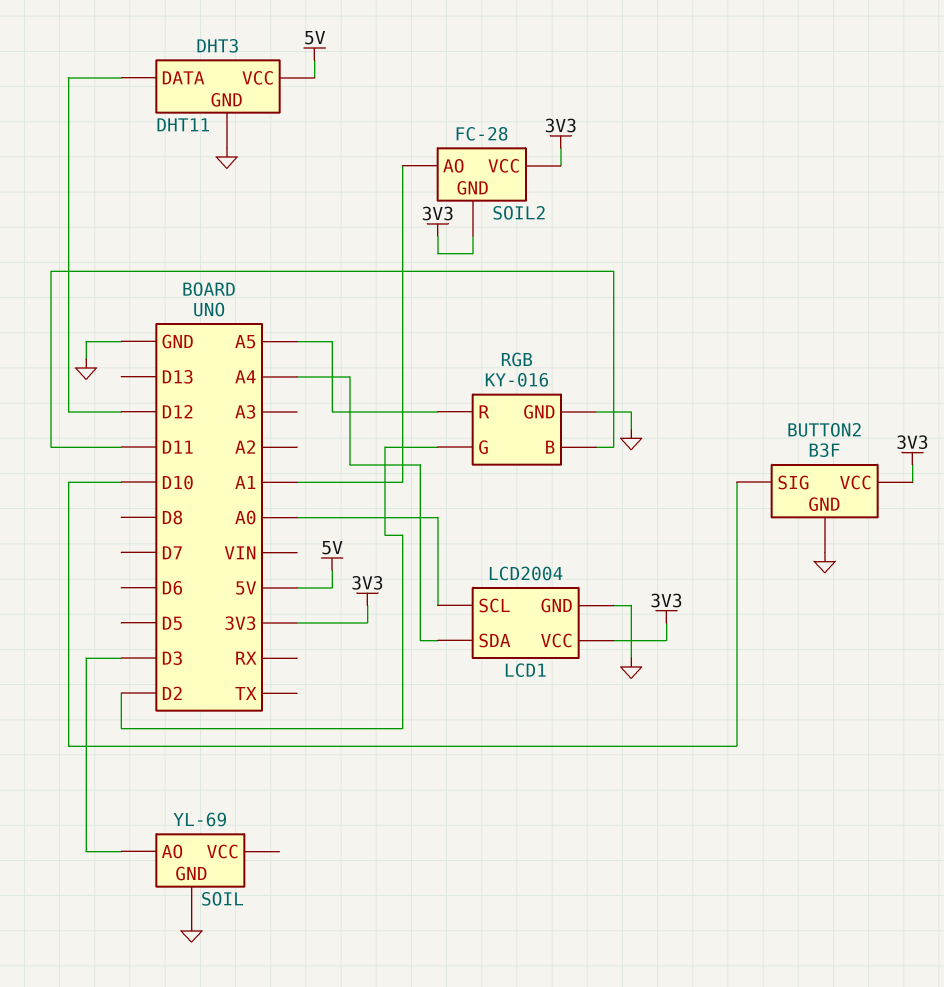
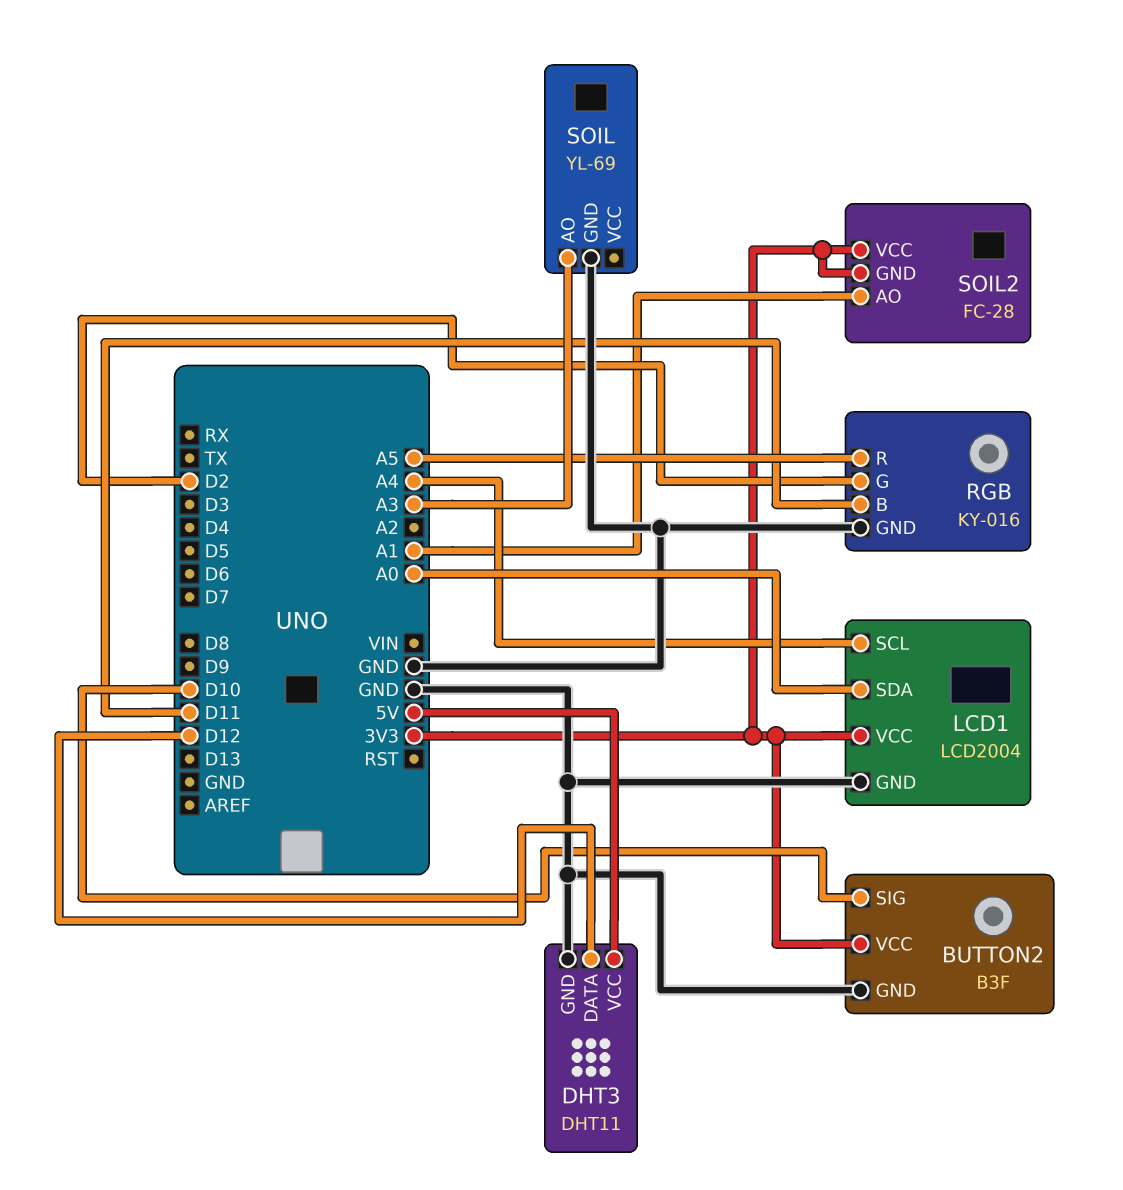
LCD1 pin SCL: A0 -> A4
LCD1 pin SDA: A4 -> A0
SOIL pin AO: D3 -> A3

